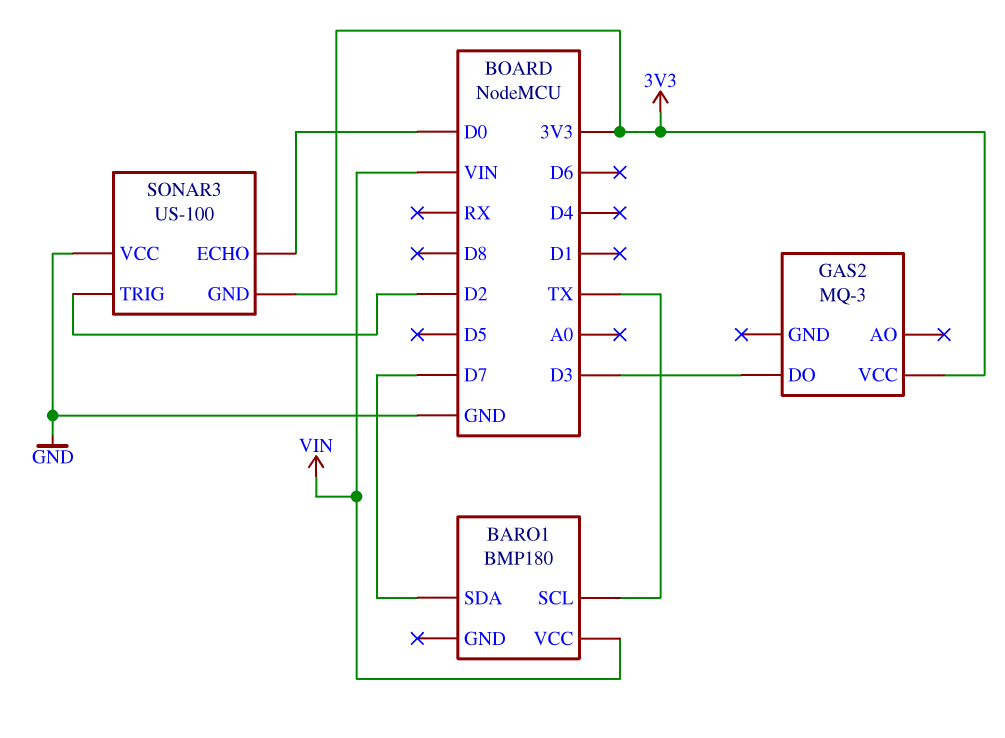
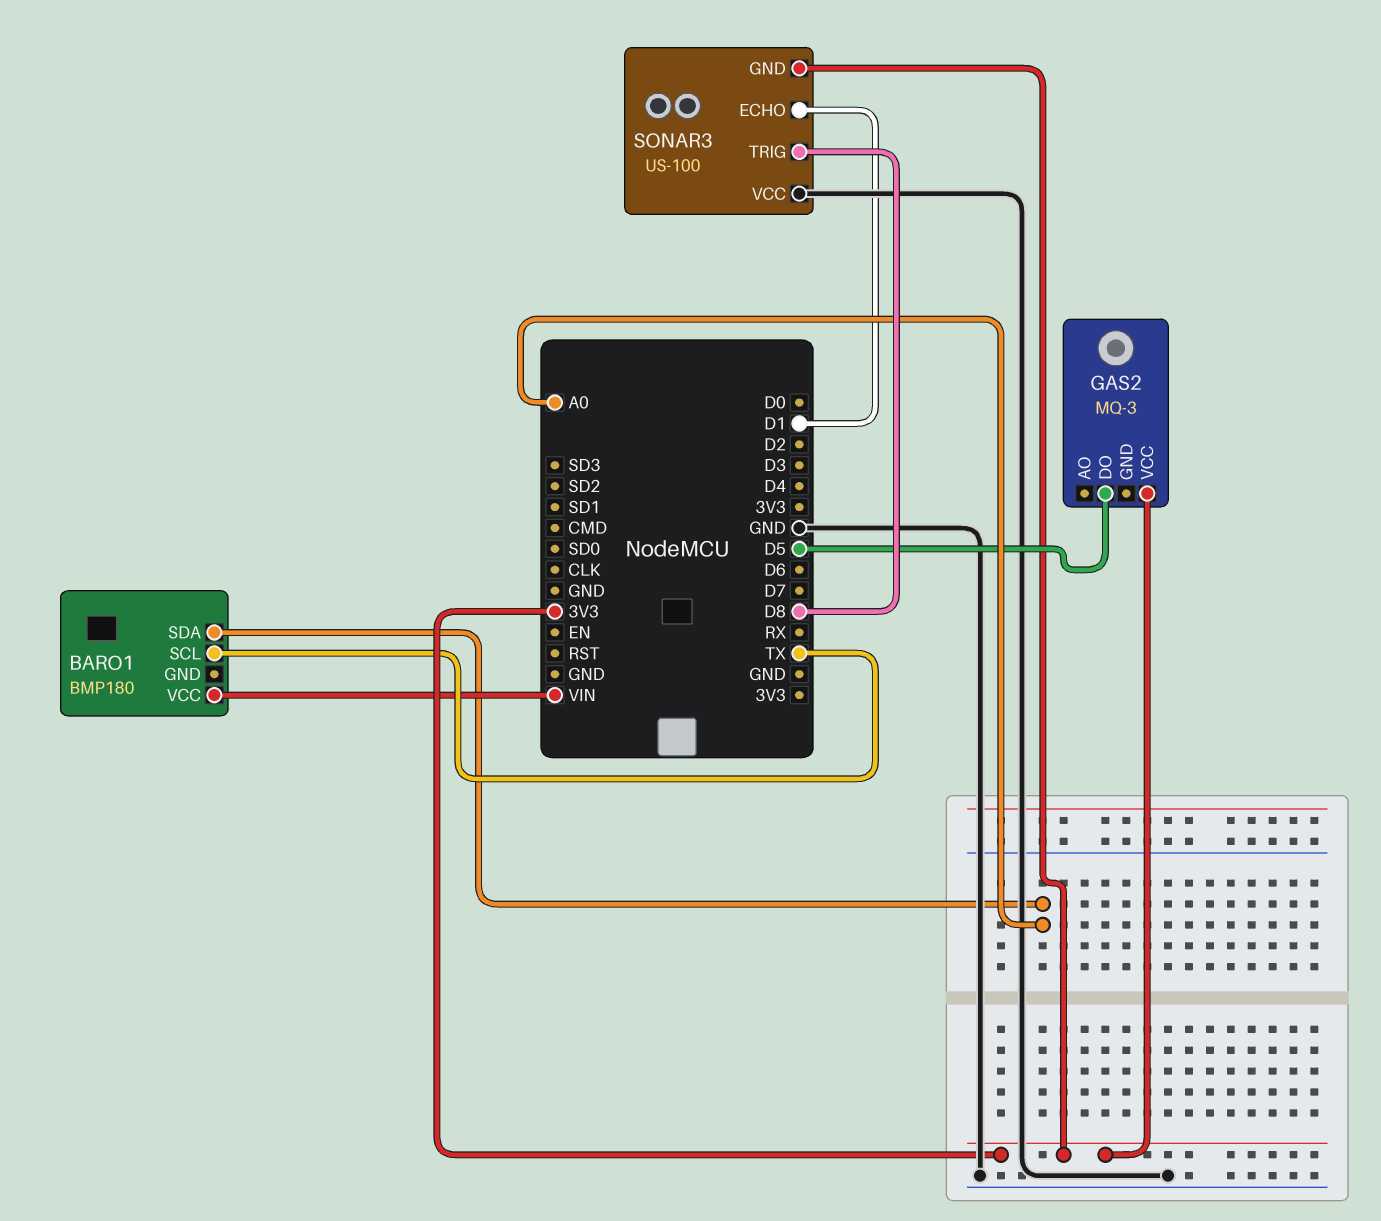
BARO1 pin SDA: D7 -> A0
GAS2 pin DO: D3 -> D5
SONAR3 pin ECHO: D0 -> D1
SONAR3 pin TRIG: D2 -> D8

